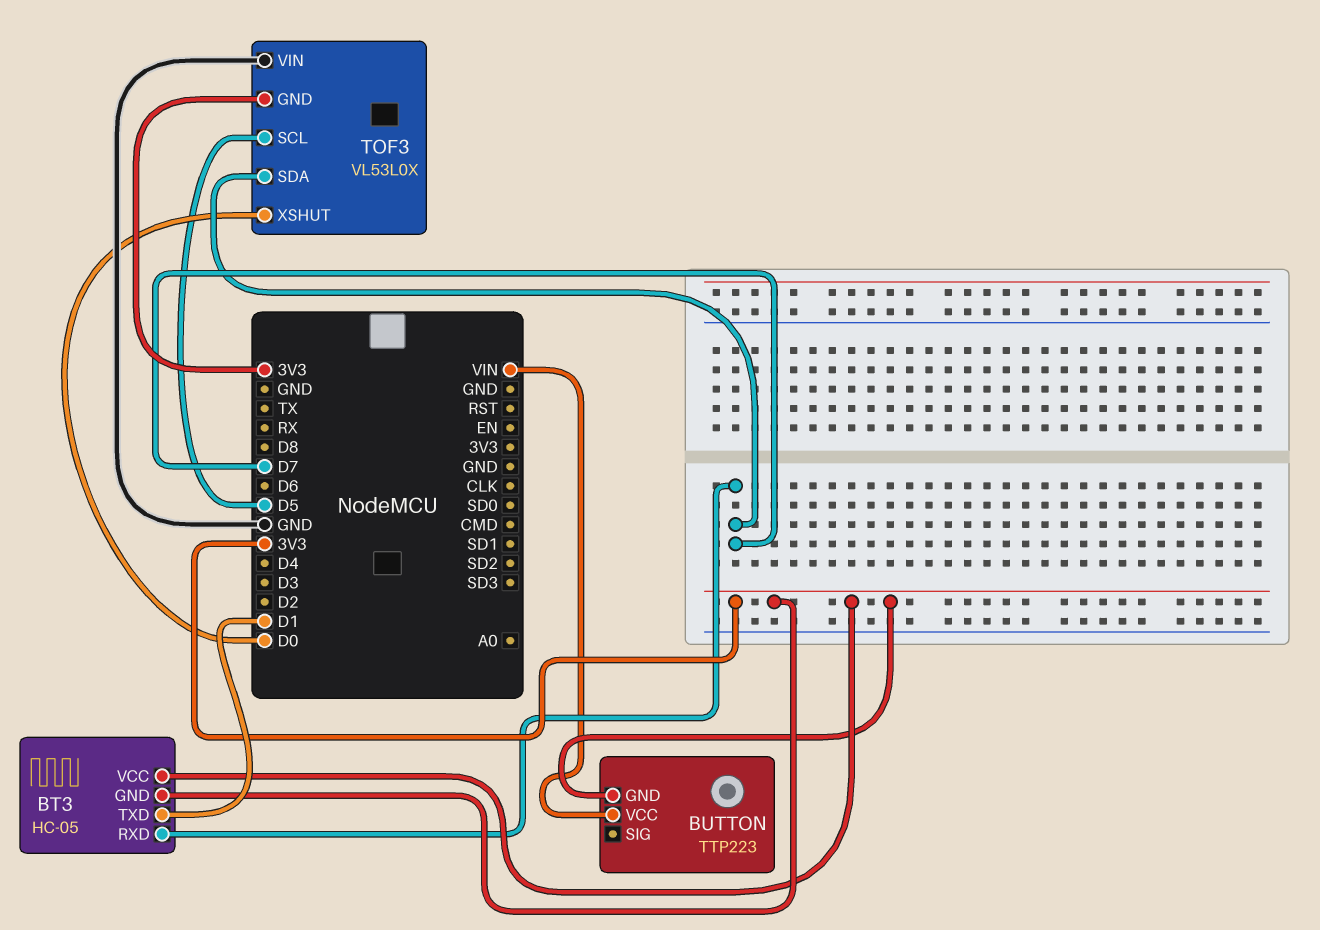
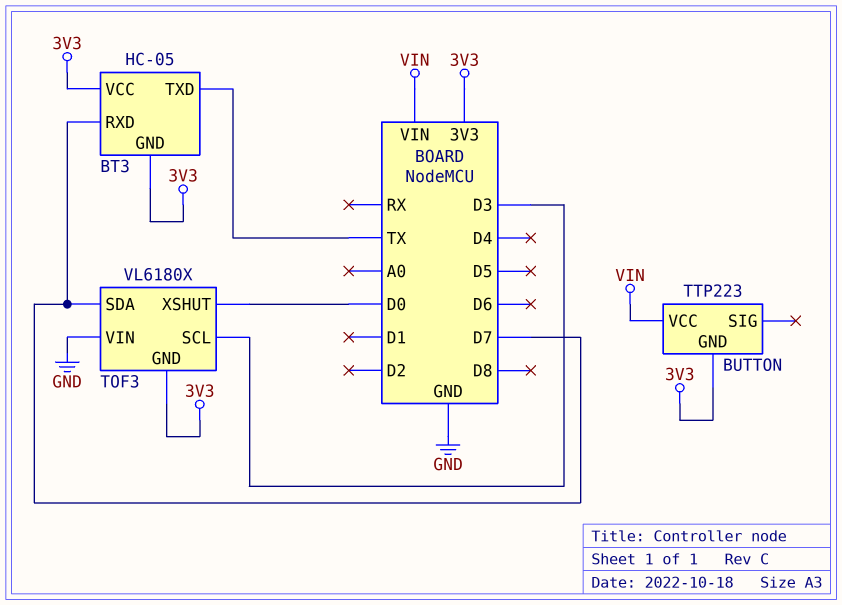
BT3 pin TXD: D1 -> TX
TOF3: VL53L0X -> VL6180X
TOF3 pin SCL: D5 -> D3

